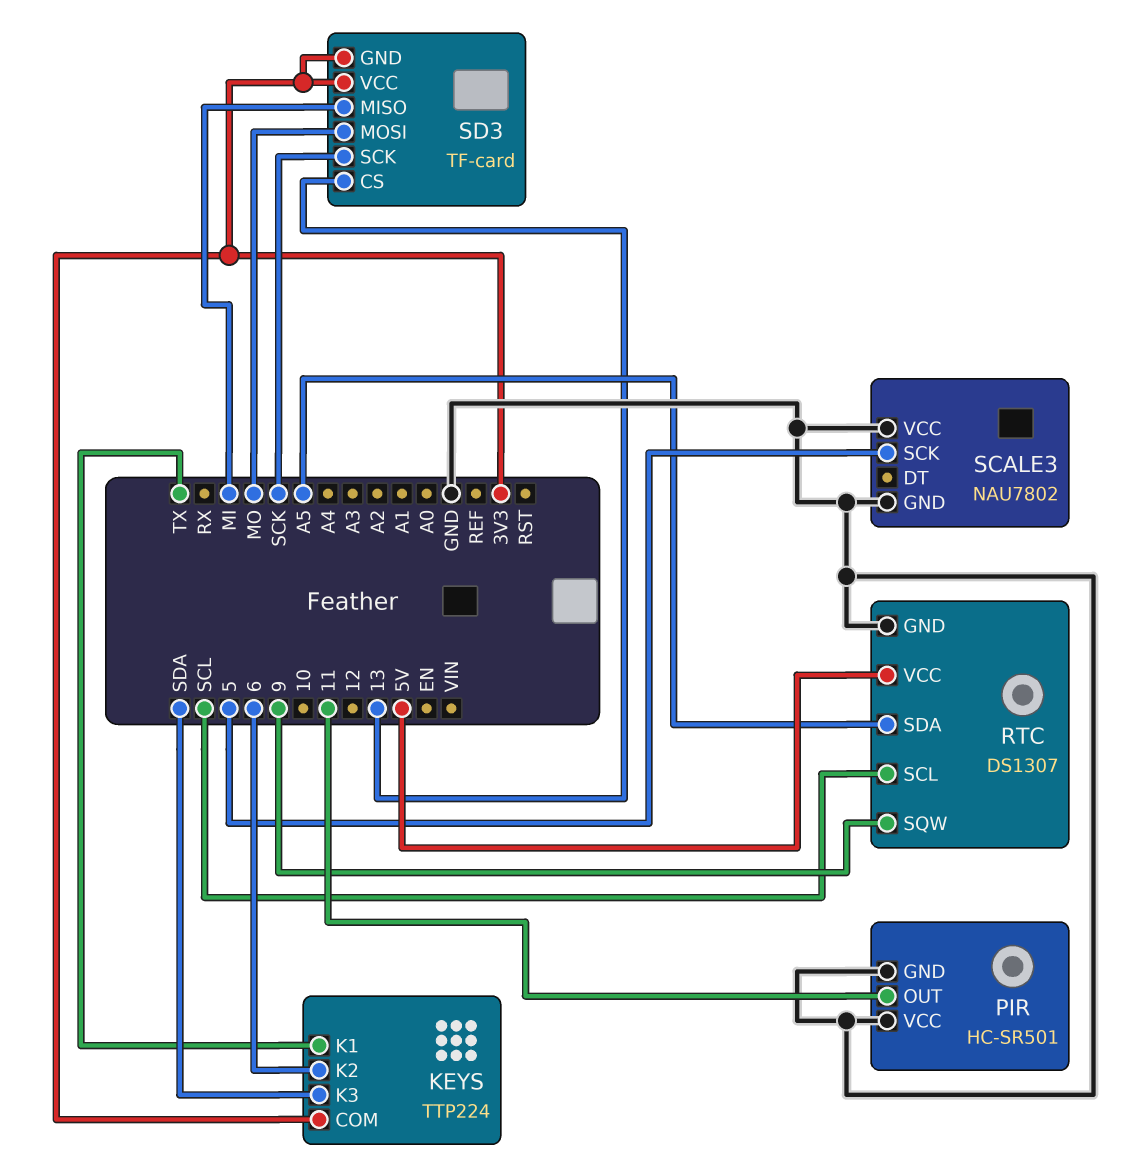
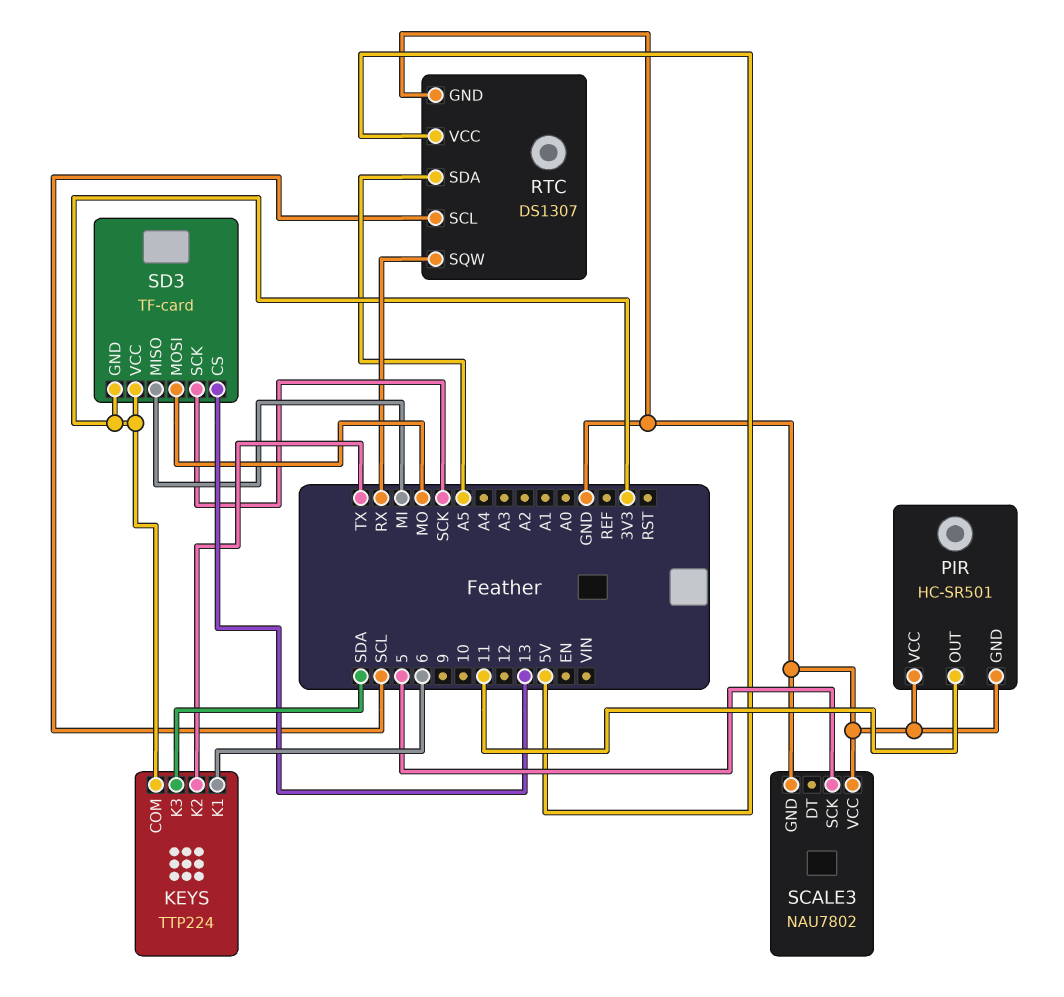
KEYS pin K1: TX -> 6
KEYS pin K2: 6 -> TX
RTC pin SQW: 9 -> RX

